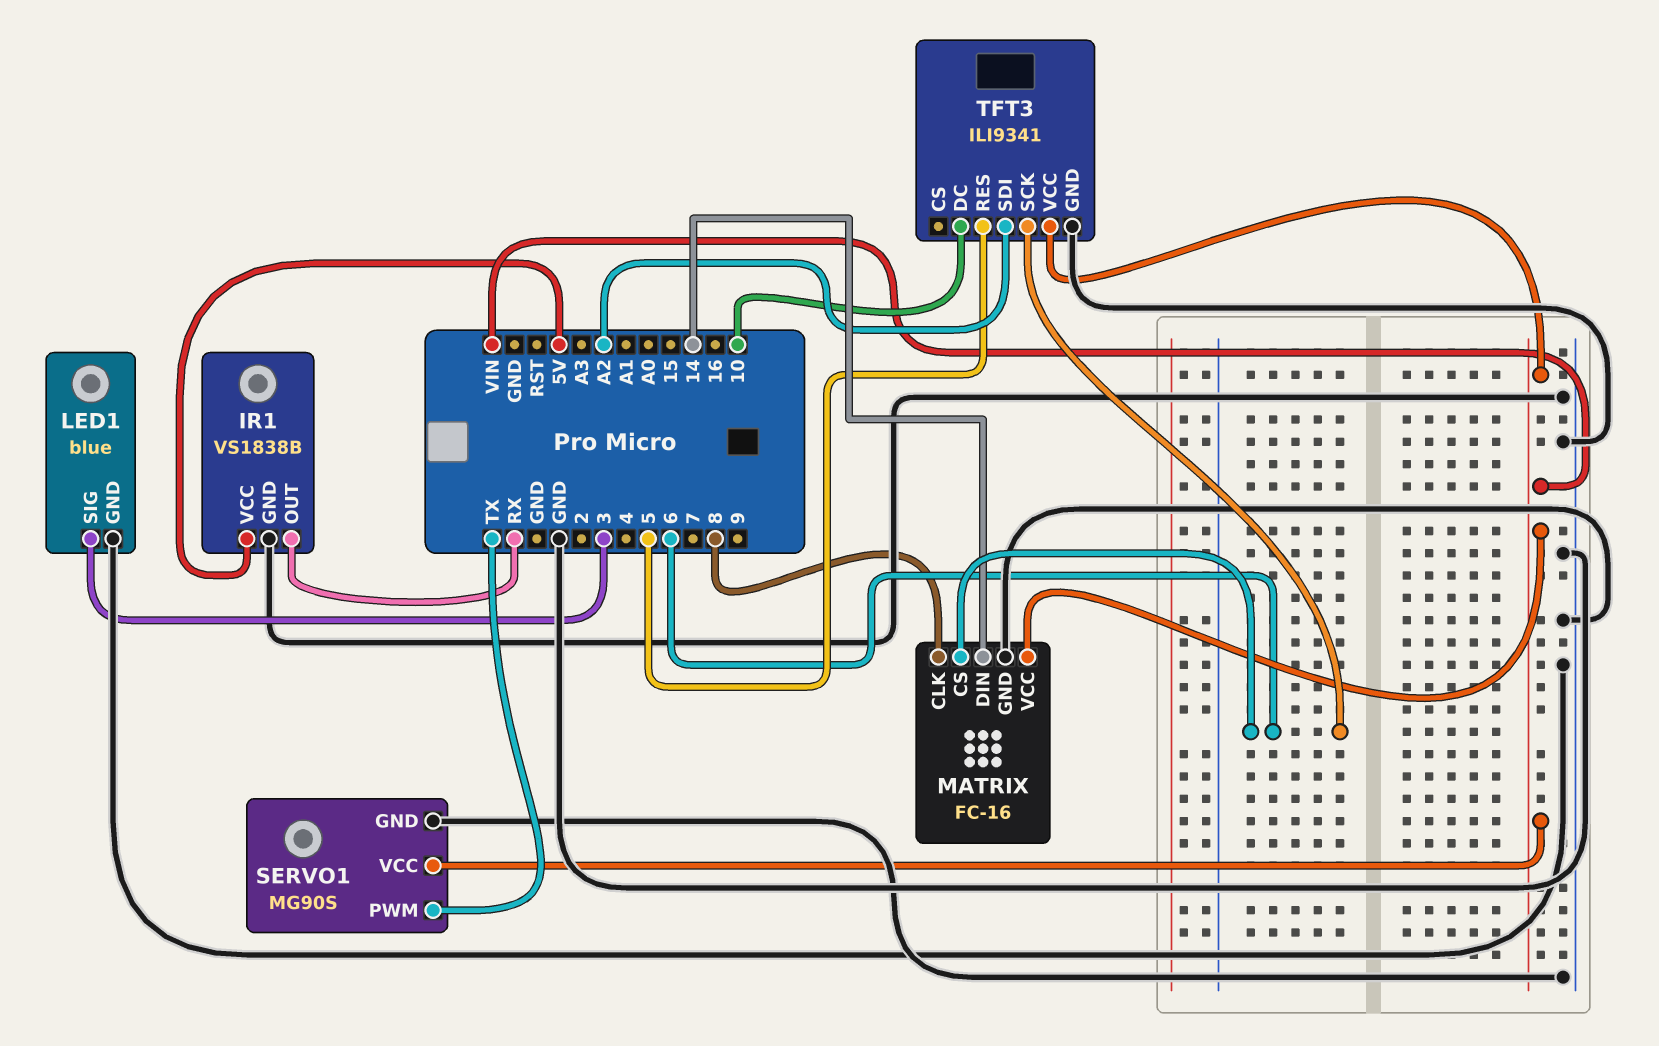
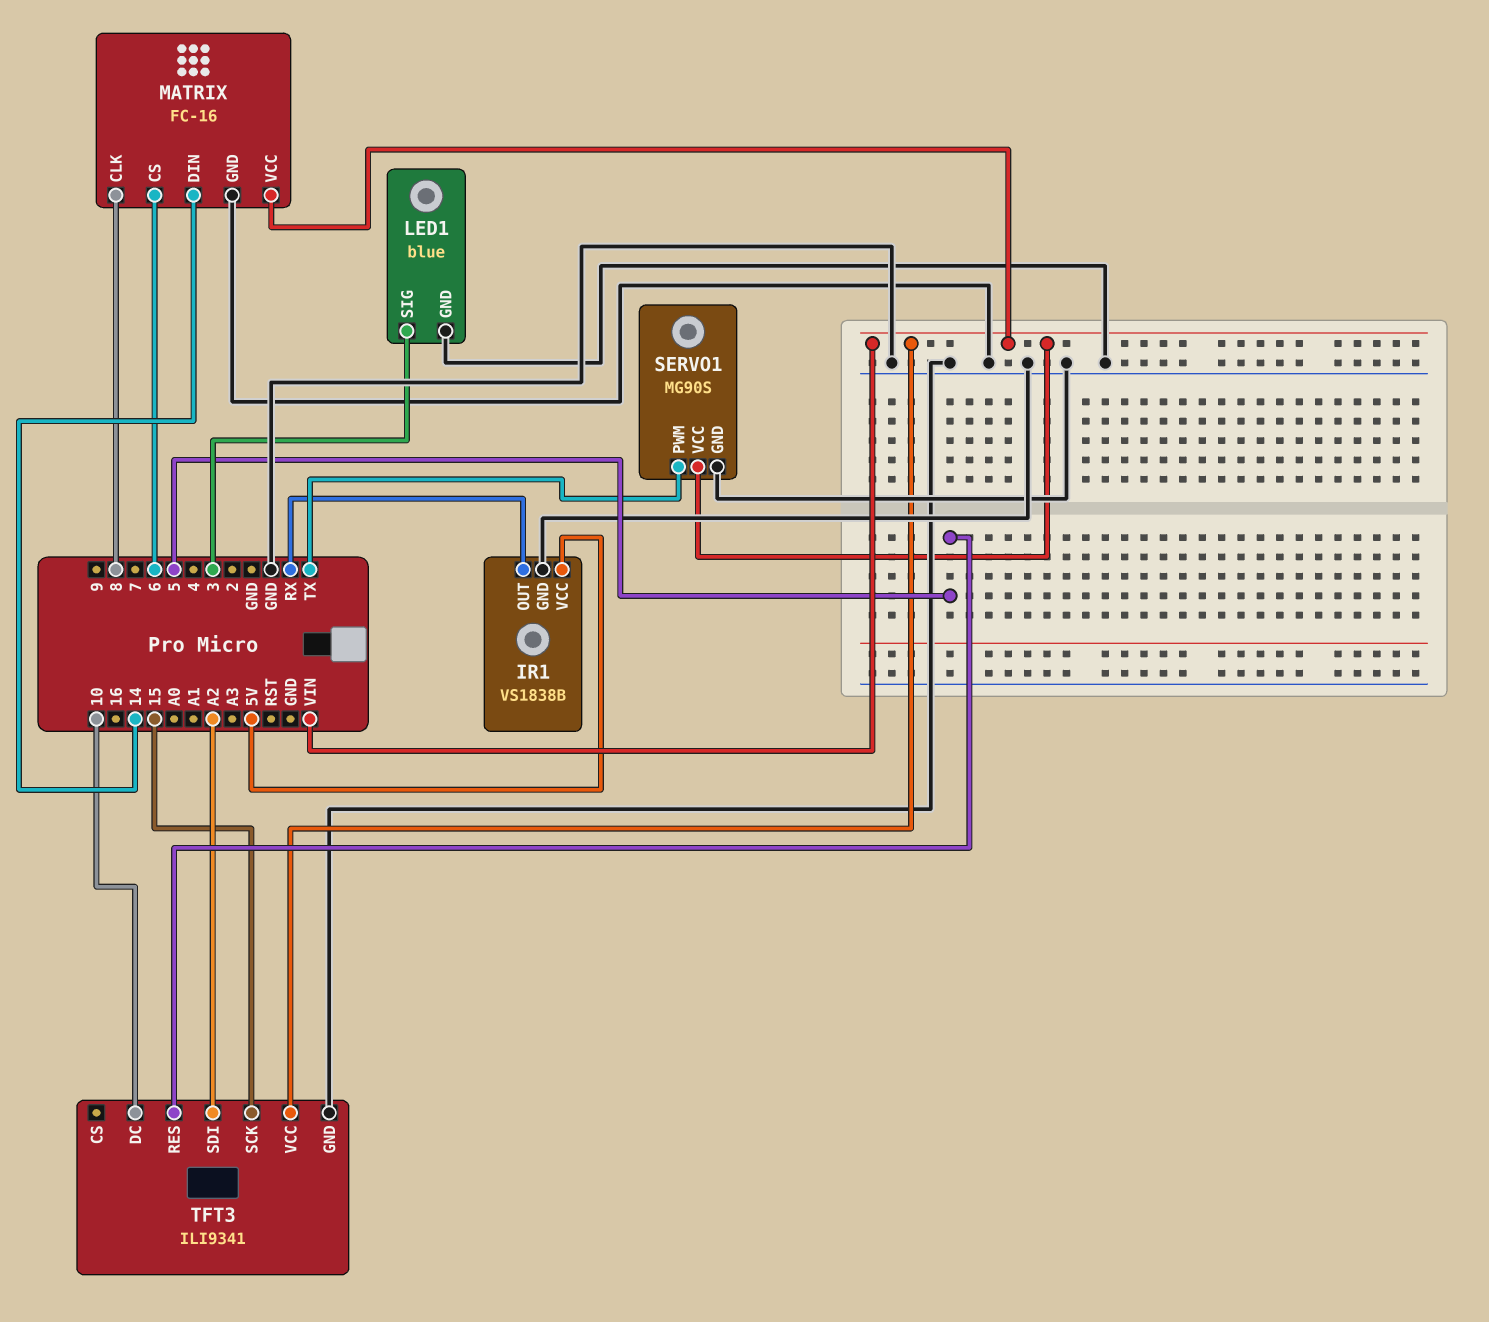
TFT3 pin SCK: 6 -> 15

